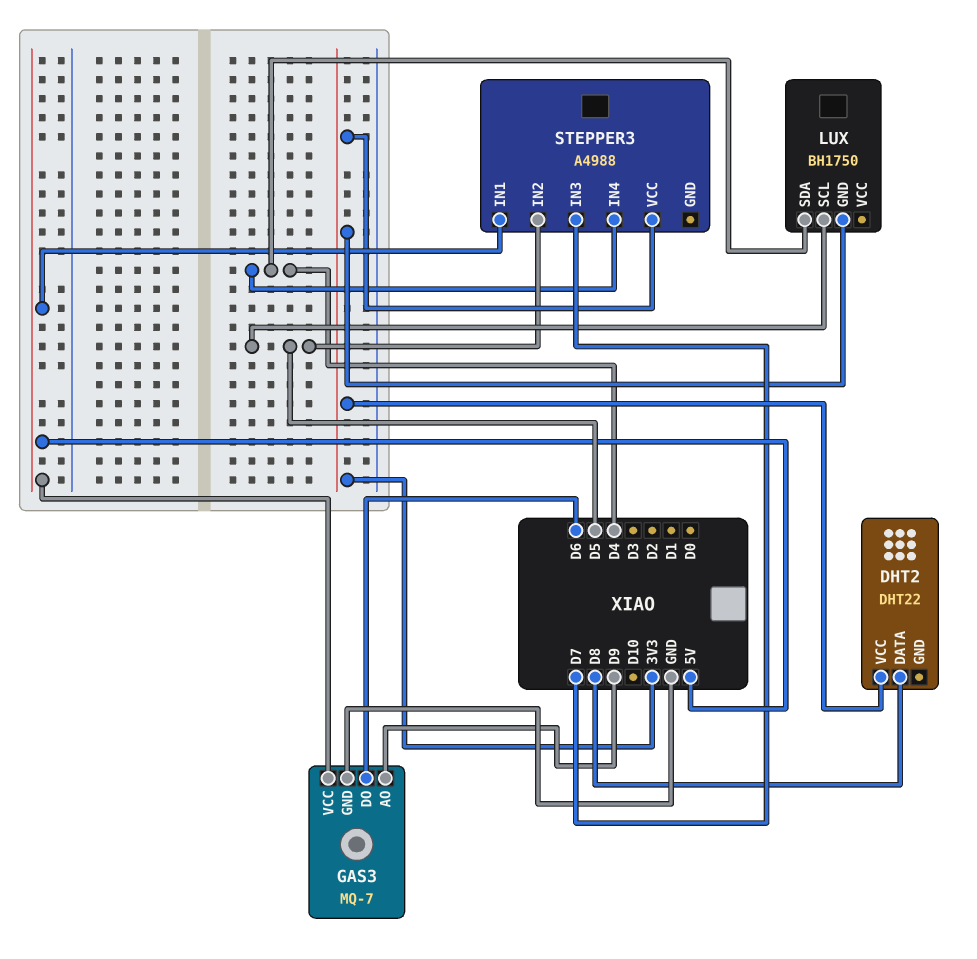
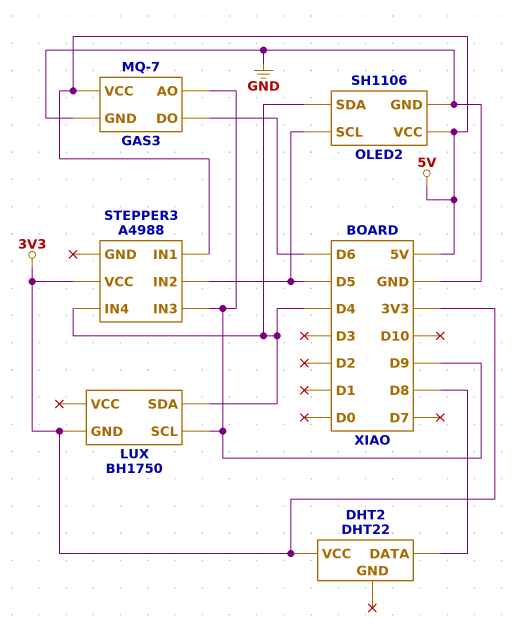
LUX pin SCL: D5 -> D9
OLED2: none -> SH1106
OLED2 pin GND: none -> GND
OLED2 pin SCL: none -> D5
OLED2 pin SDA: none -> D4
OLED2 pin VCC: none -> 5V
STEPPER3 pin IN3: D7 -> D9

